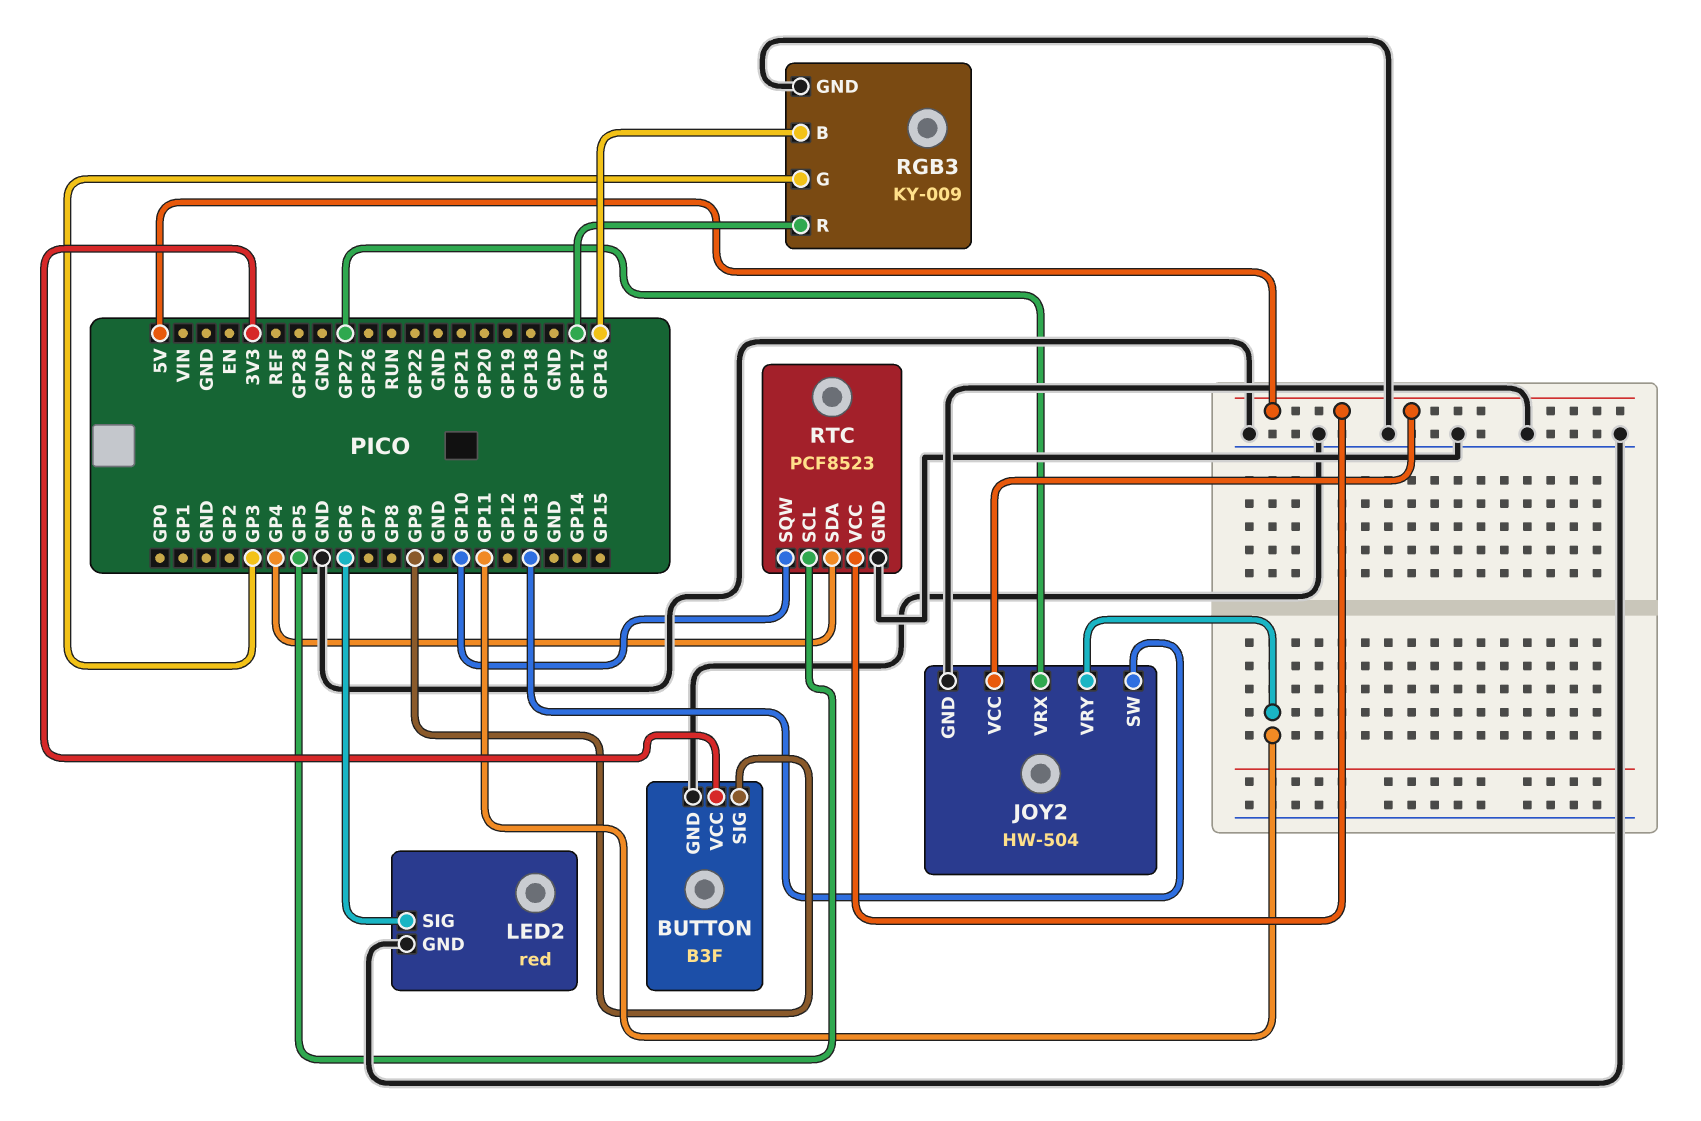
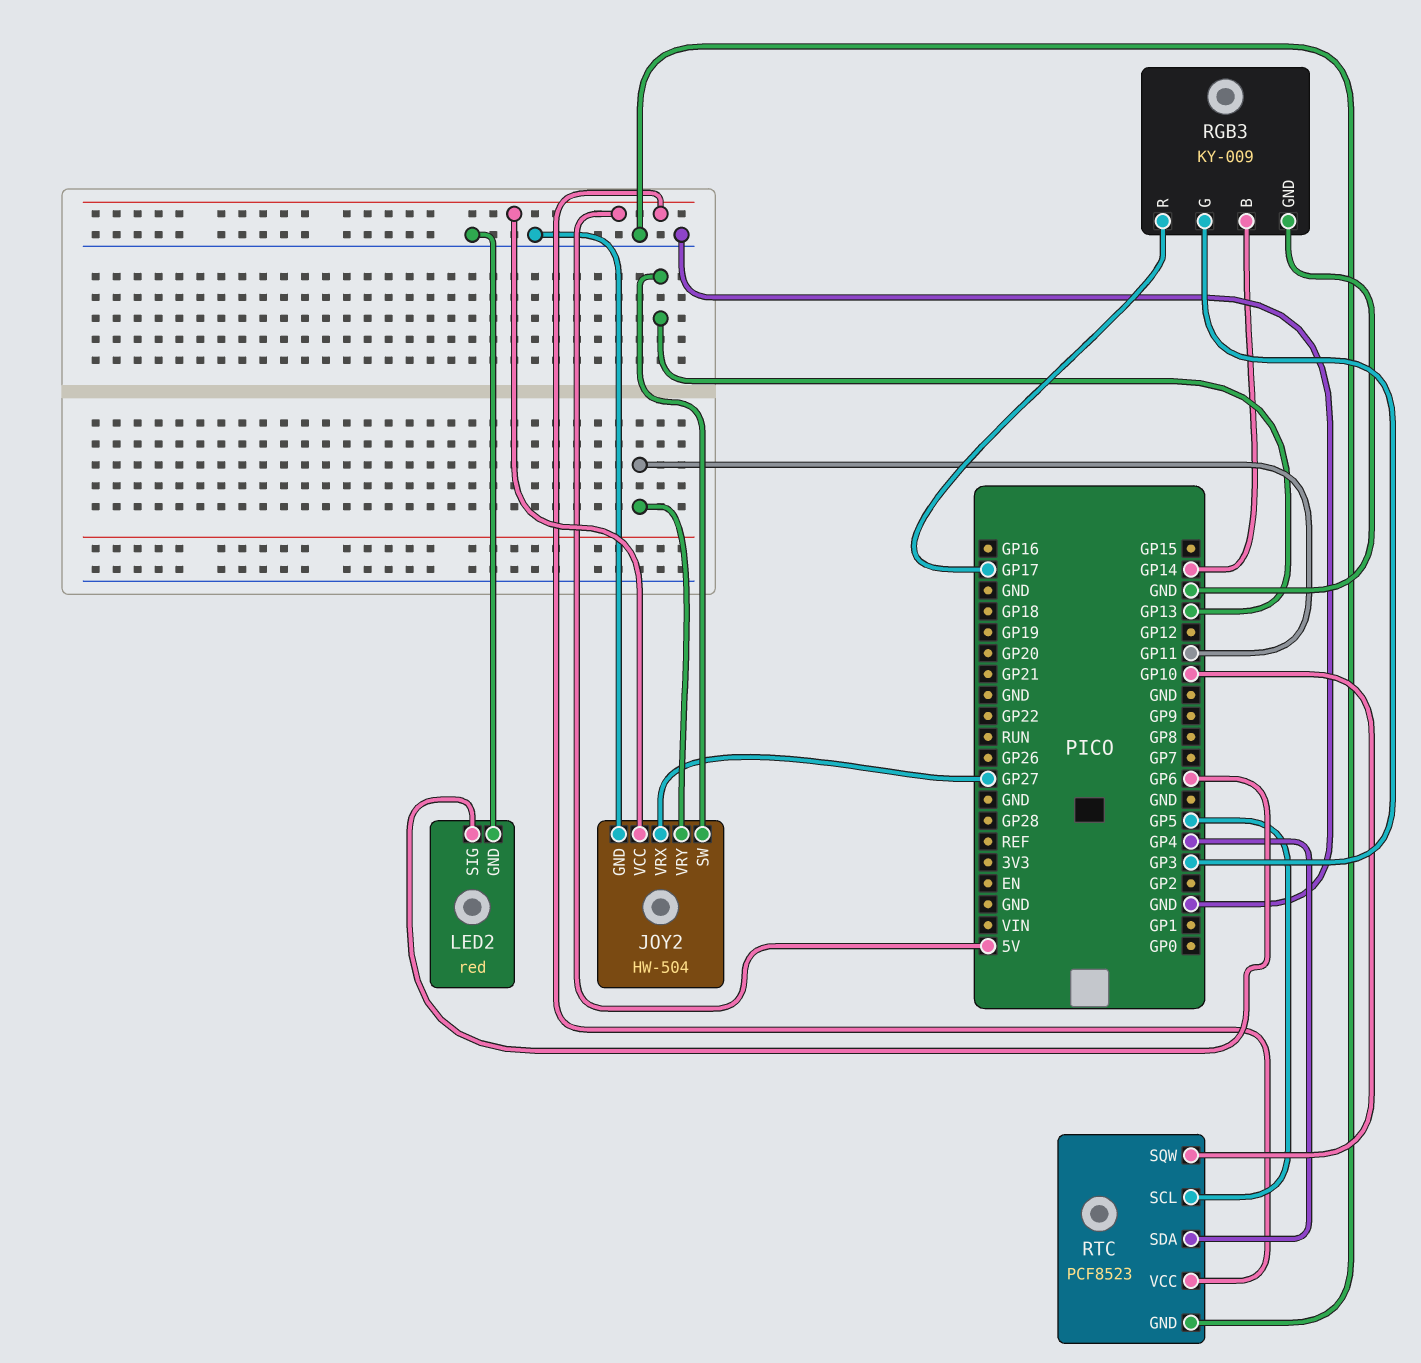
BUTTON: B3F -> none
BUTTON pin GND: GND -> none
BUTTON pin SIG: GP9 -> none
BUTTON pin VCC: 3V3 -> none
RGB3 pin B: GP16 -> GP14

